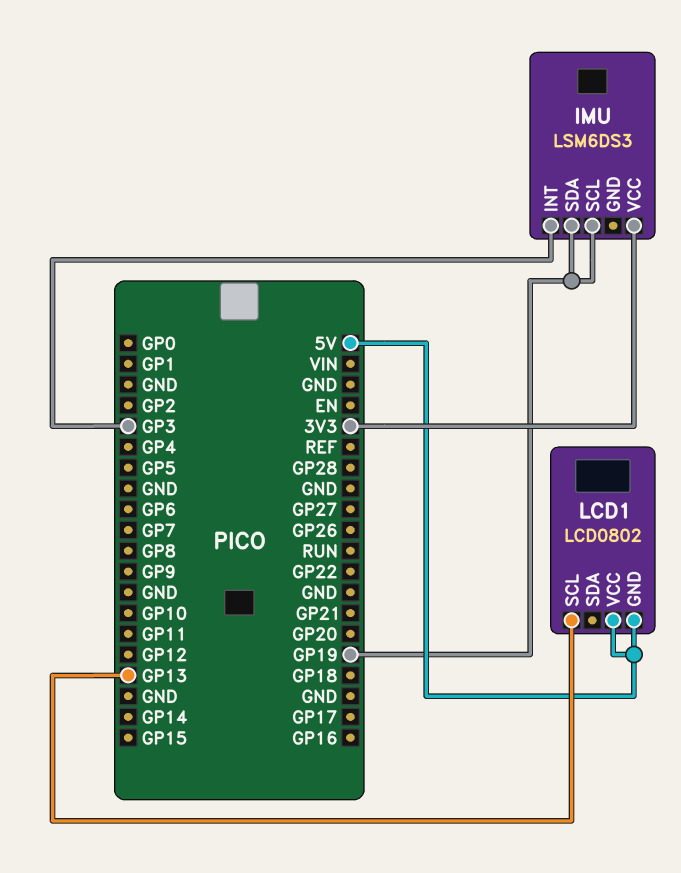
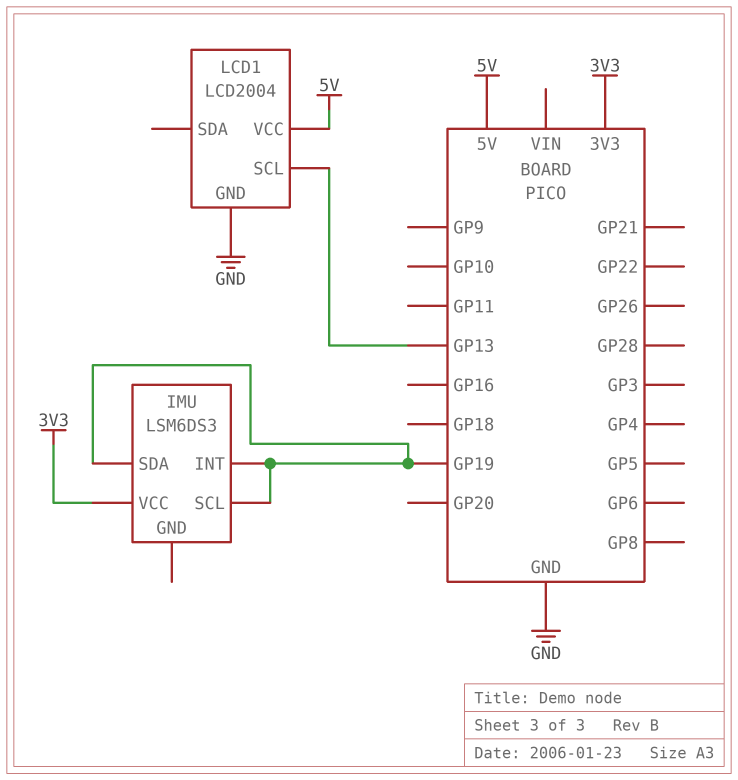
IMU pin INT: GP3 -> GP19
LCD1: LCD0802 -> LCD2004
LCD1 pin GND: 5V -> GND

